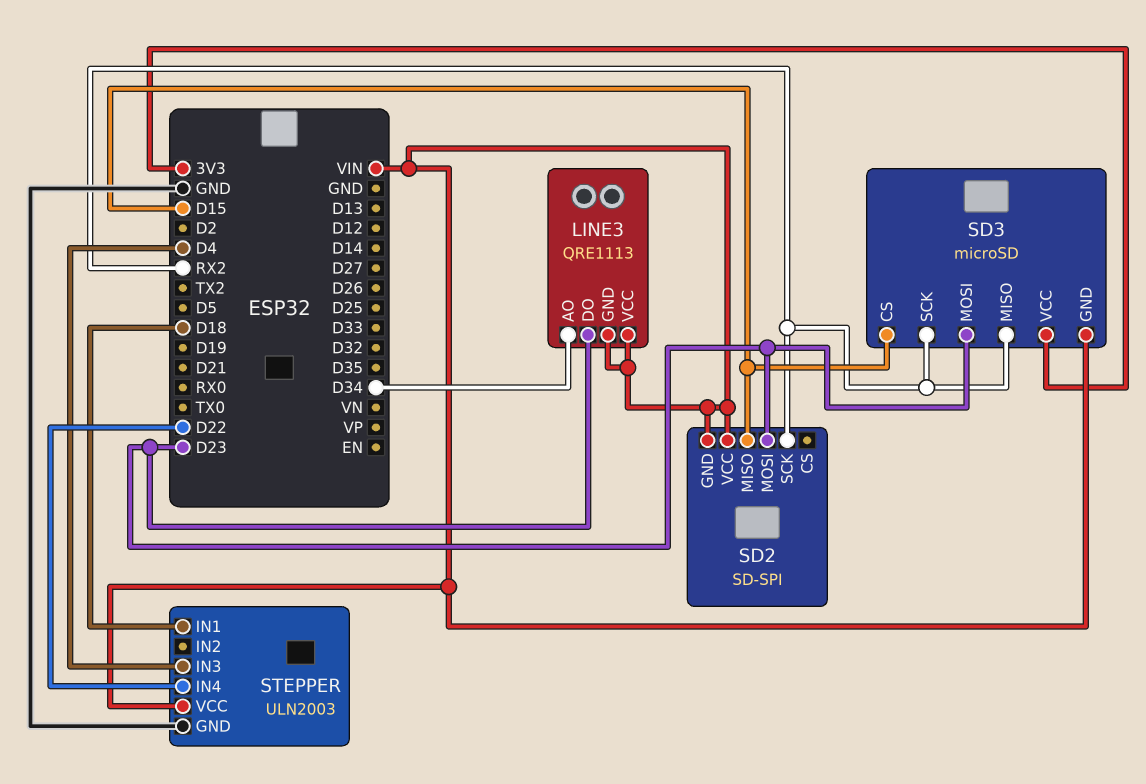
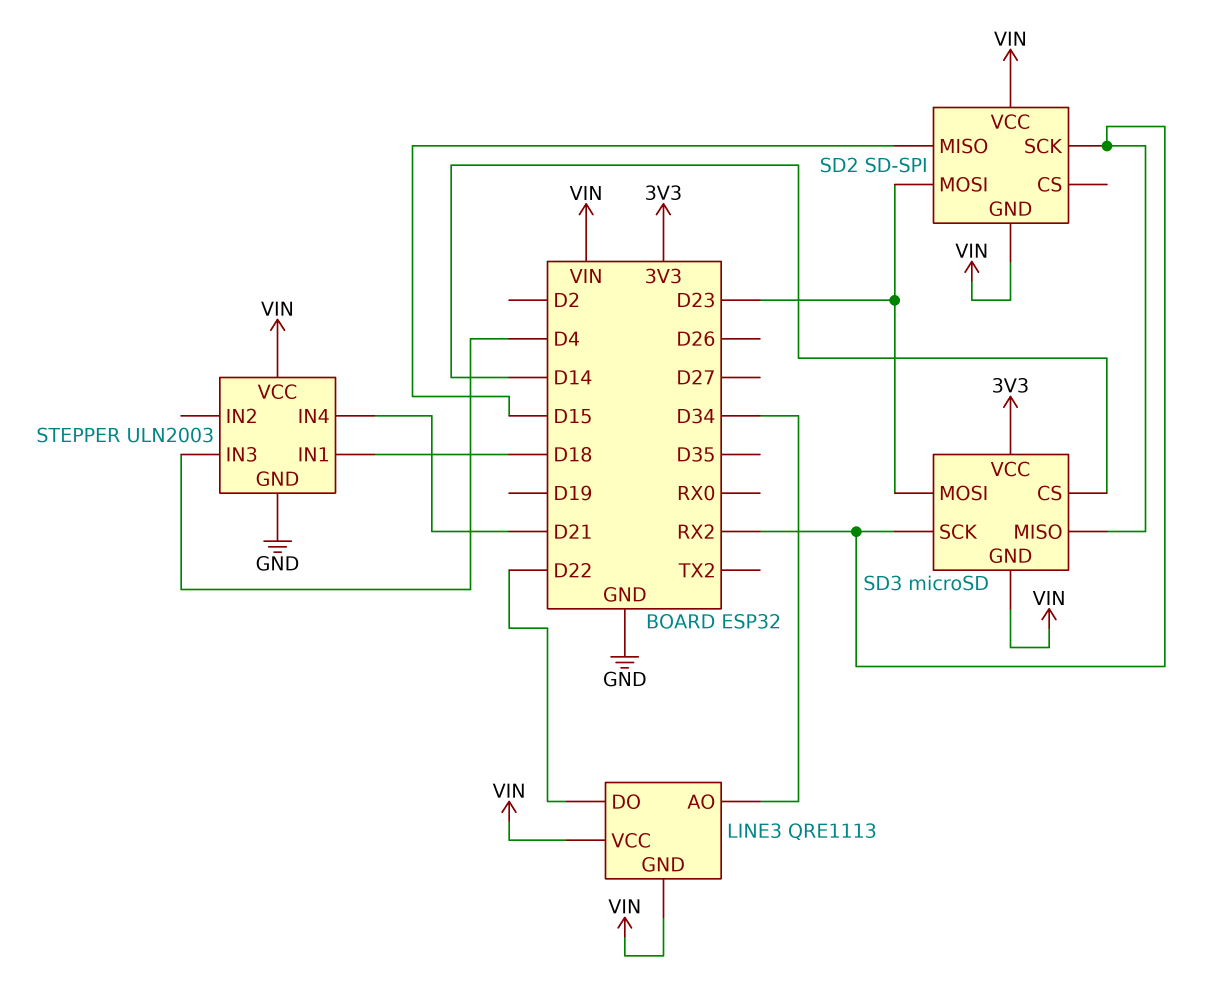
LINE3 pin DO: D23 -> D22
SD3 pin CS: D15 -> D14
STEPPER pin IN4: D22 -> D21

